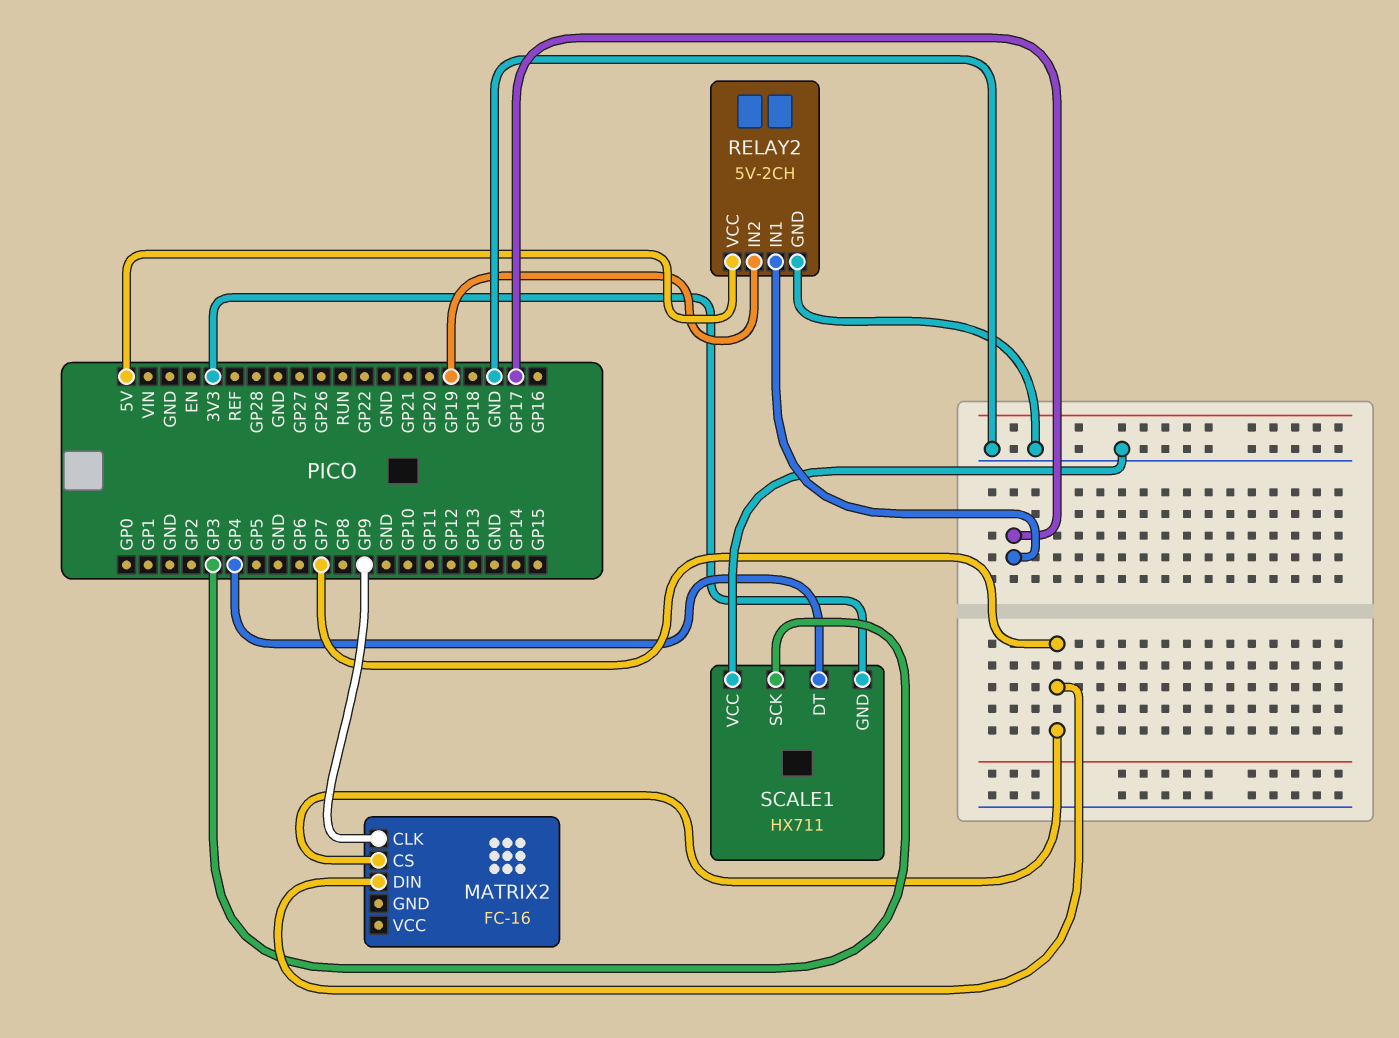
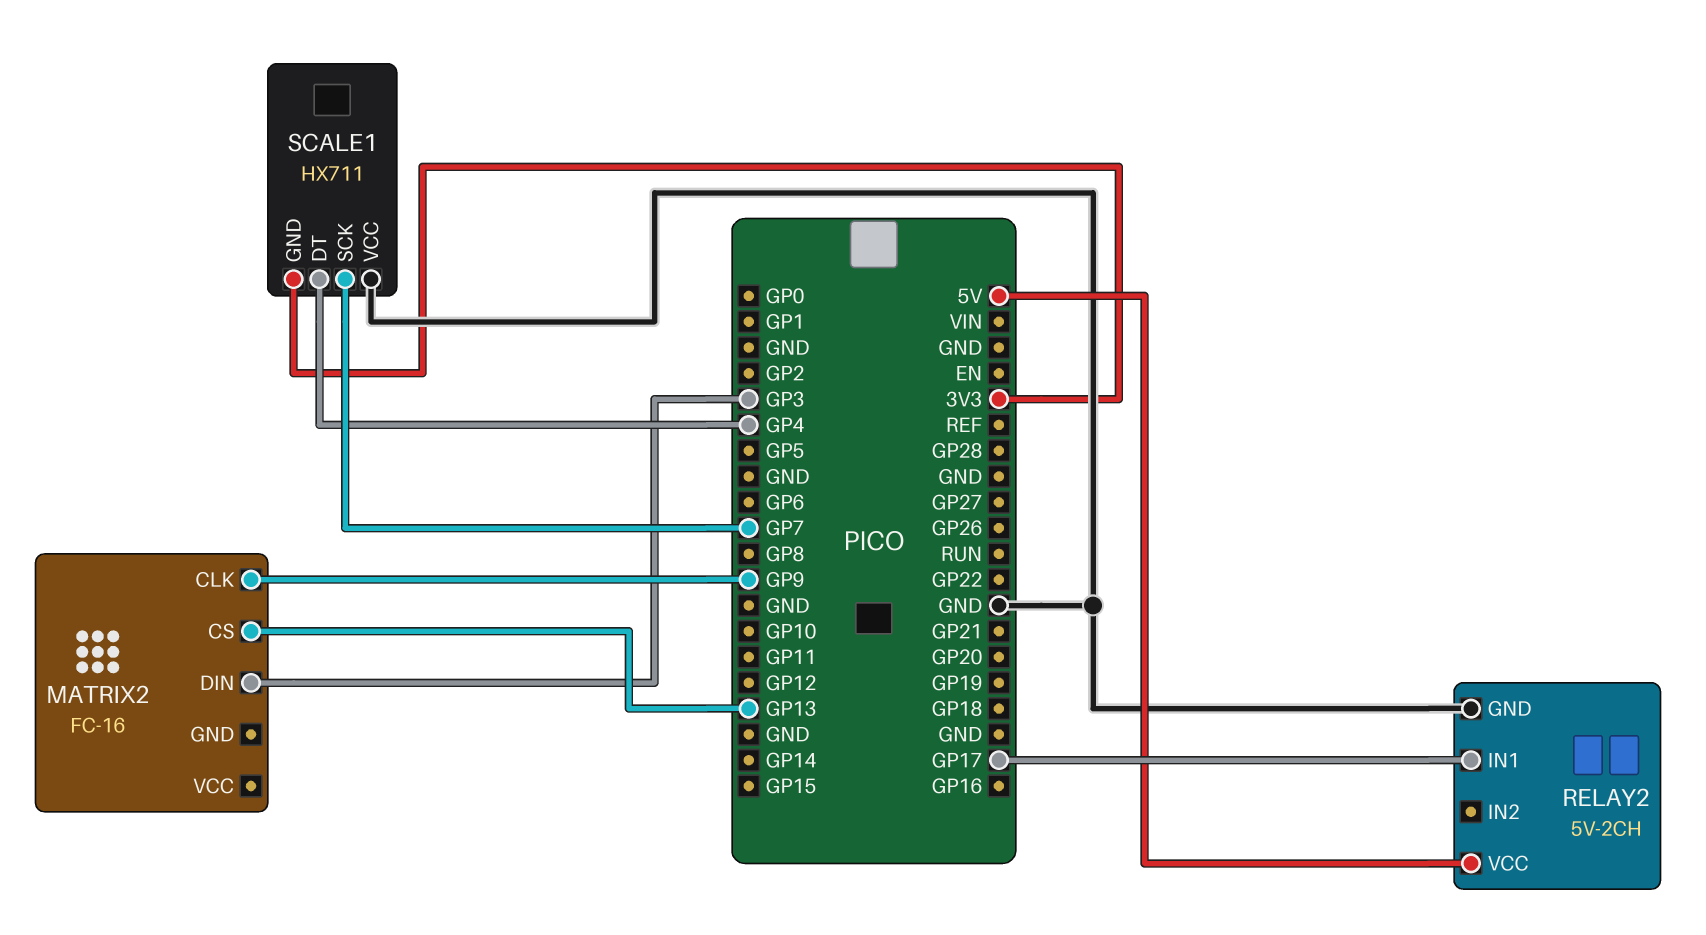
MATRIX2 pin CS: GP7 -> GP13
MATRIX2 pin DIN: GP7 -> GP3
RELAY2 pin IN2: GP19 -> none
SCALE1 pin SCK: GP3 -> GP7

